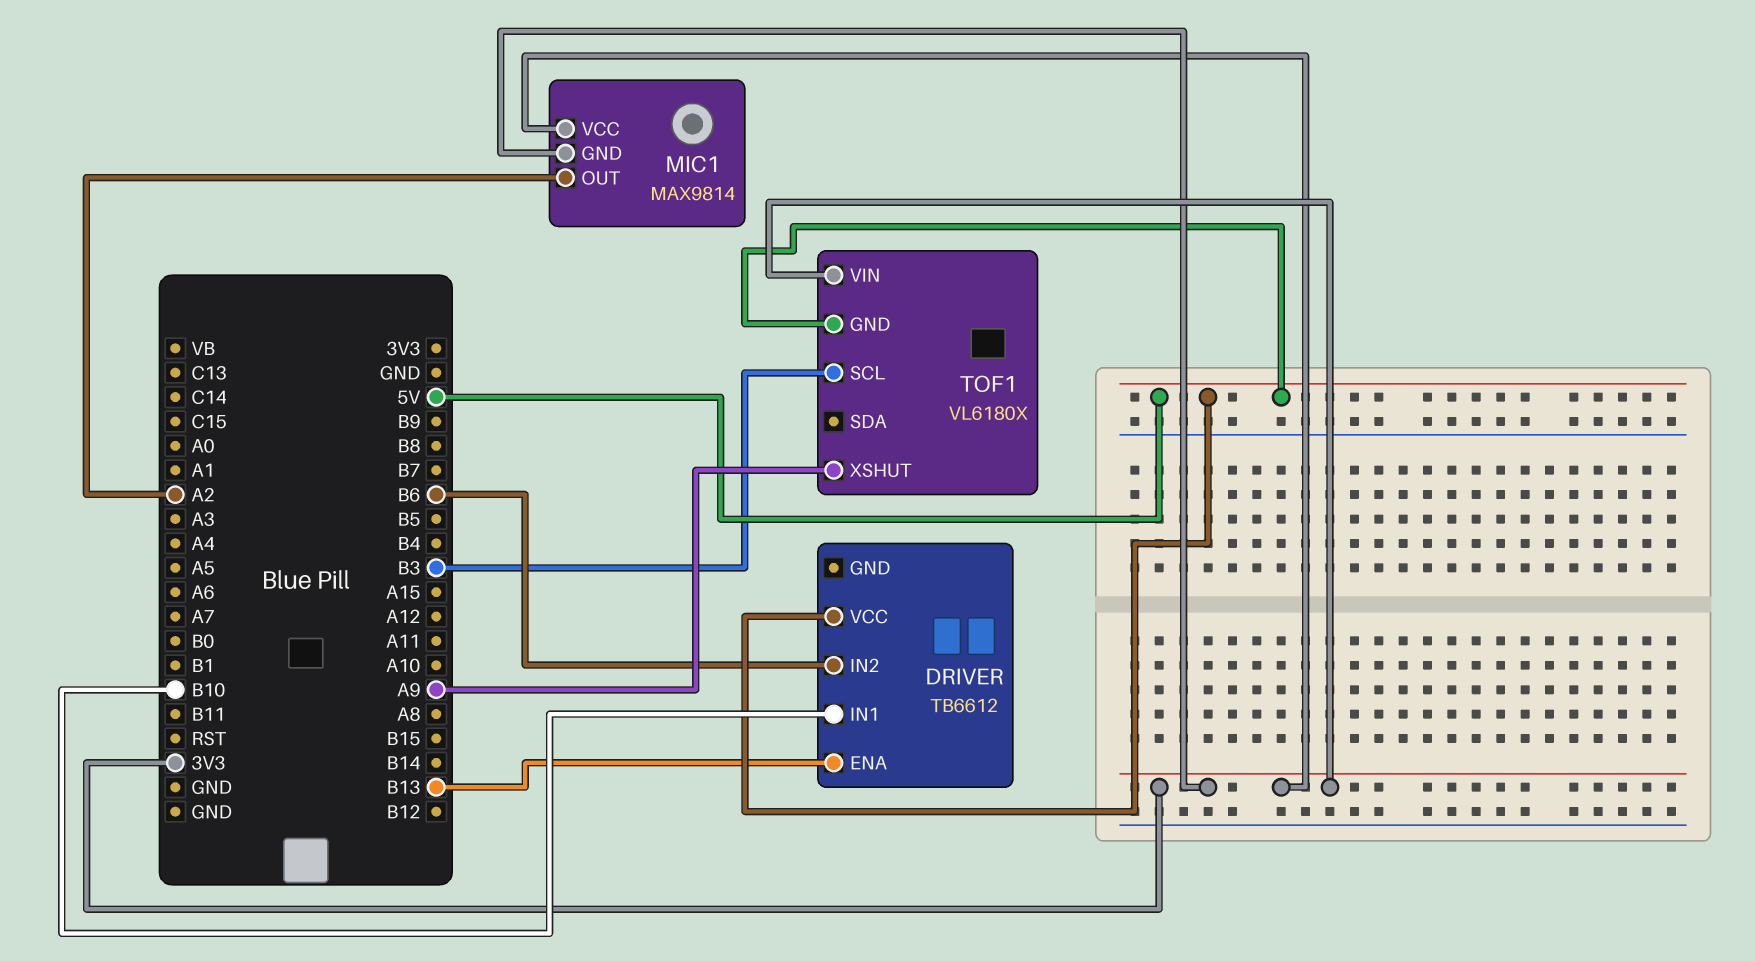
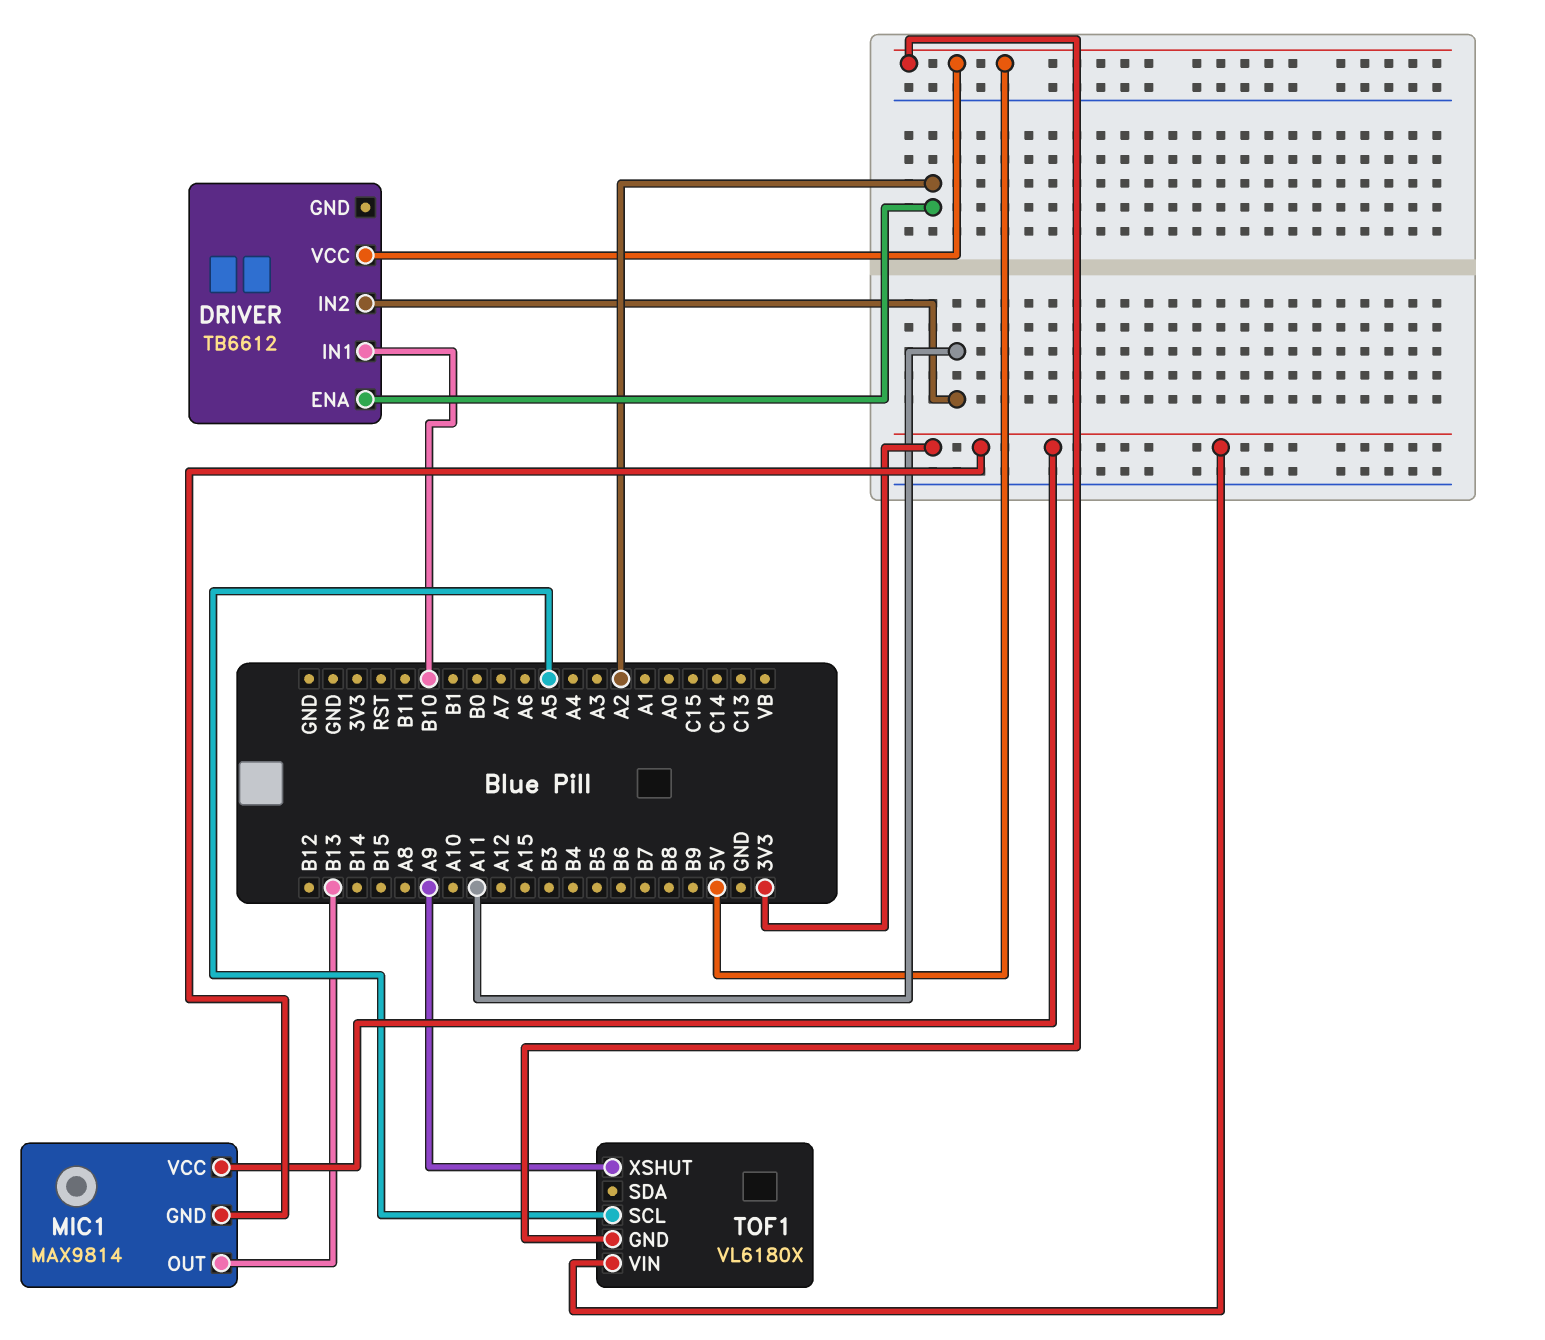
DRIVER pin ENA: B13 -> A2
DRIVER pin IN2: B6 -> A11
MIC1 pin OUT: A2 -> B13
TOF1 pin SCL: B3 -> A5

